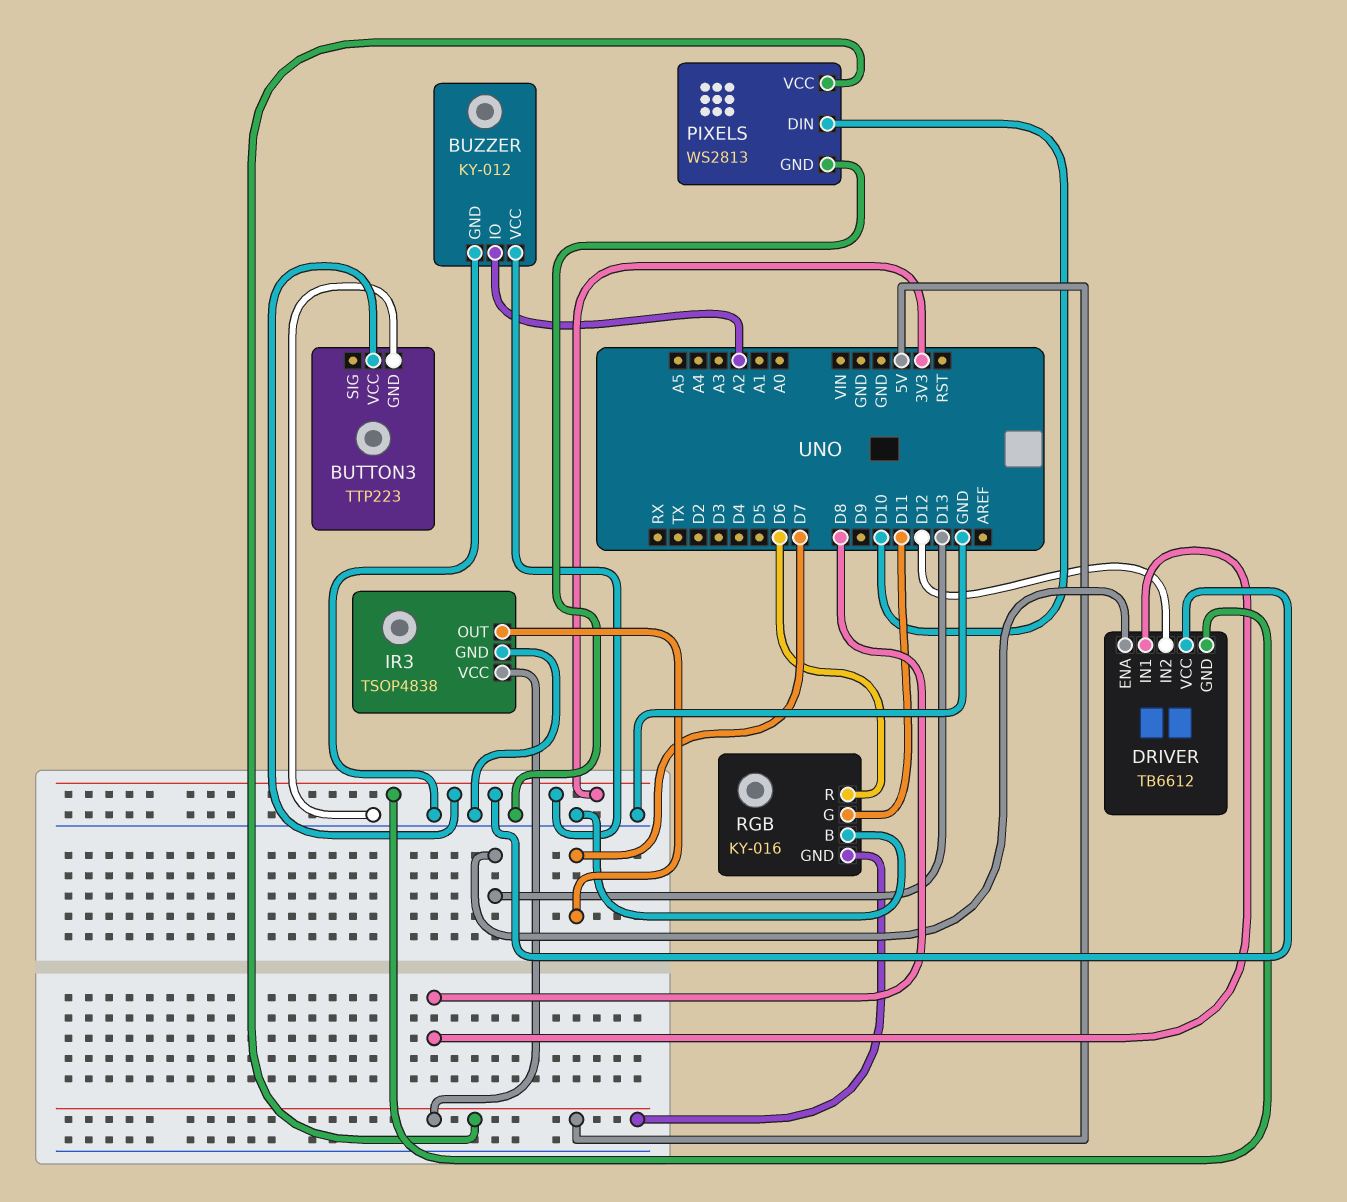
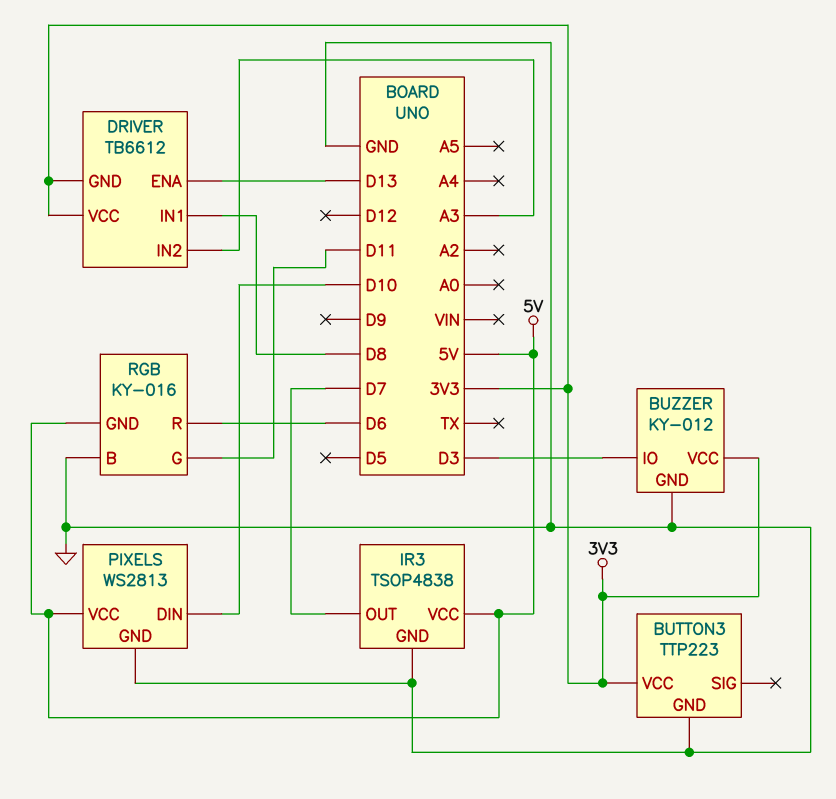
BUZZER pin IO: A2 -> D3
DRIVER pin IN2: D12 -> A3

